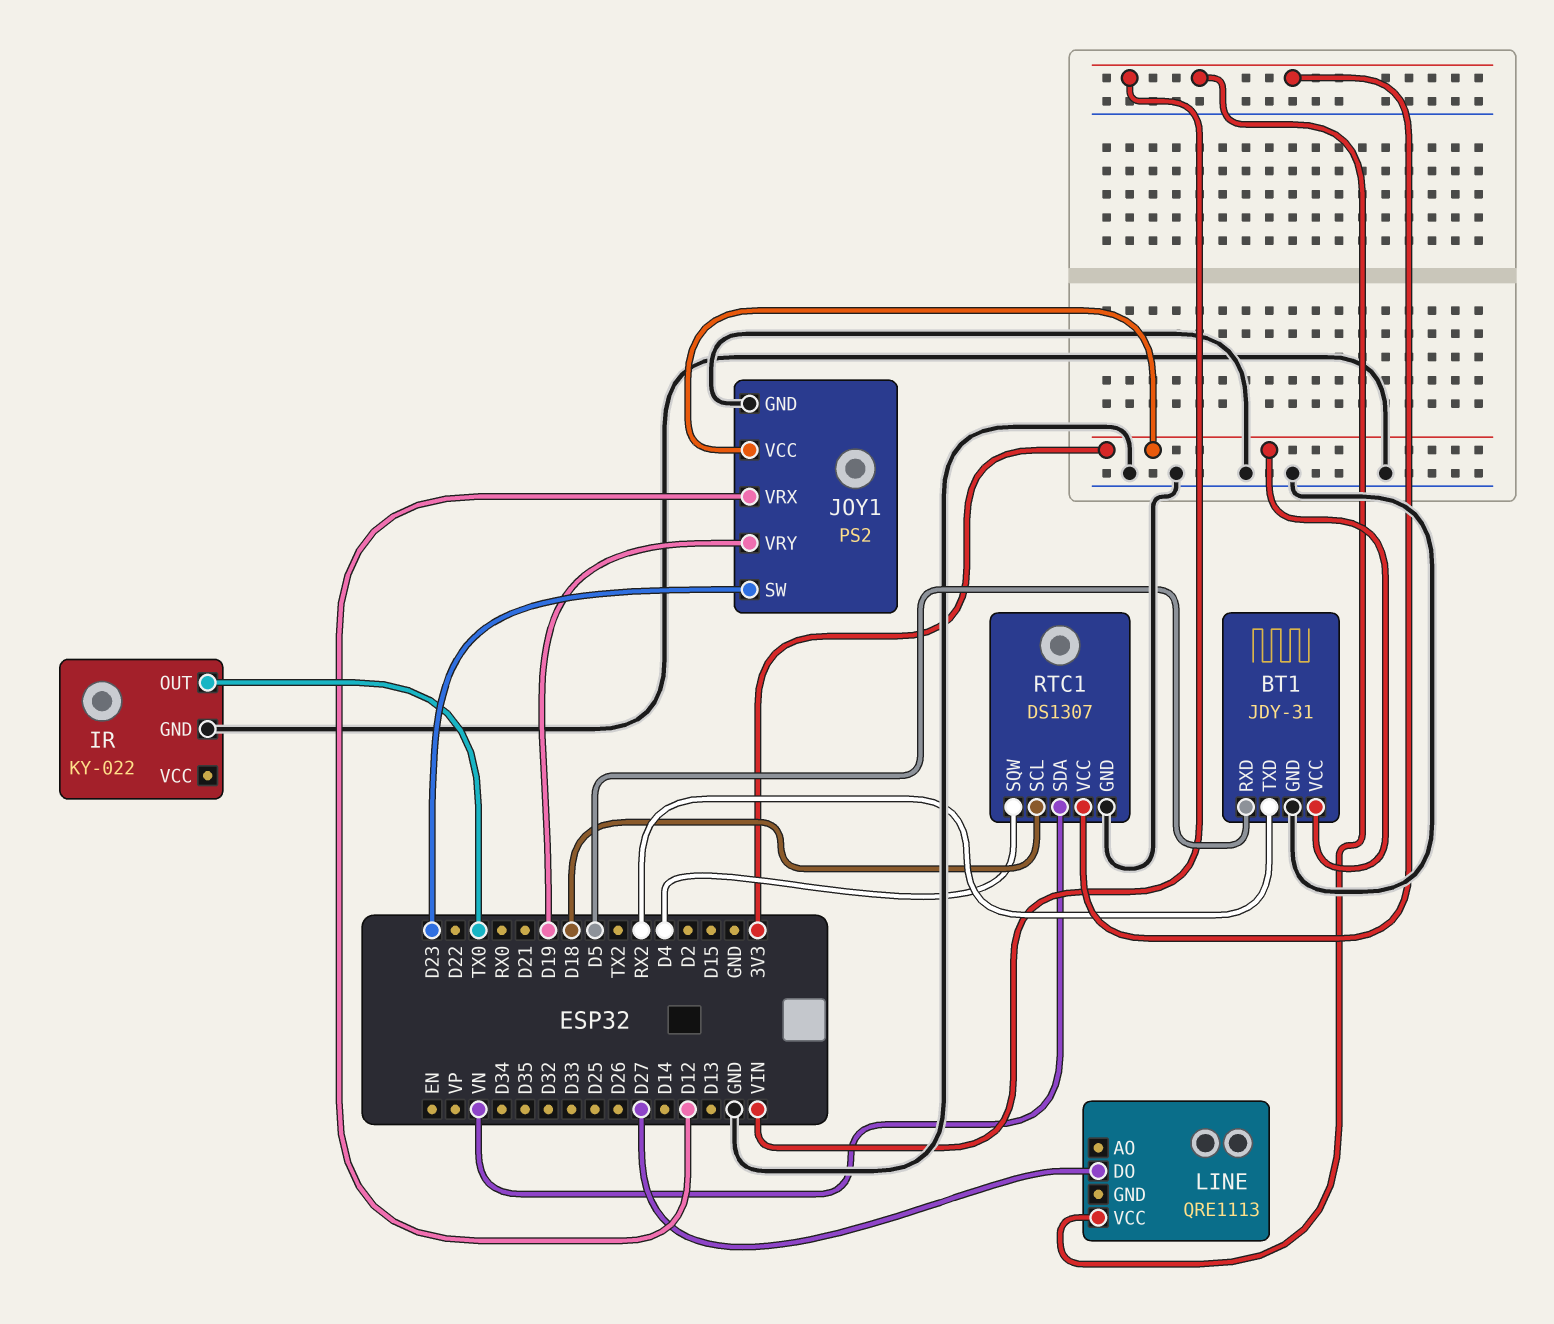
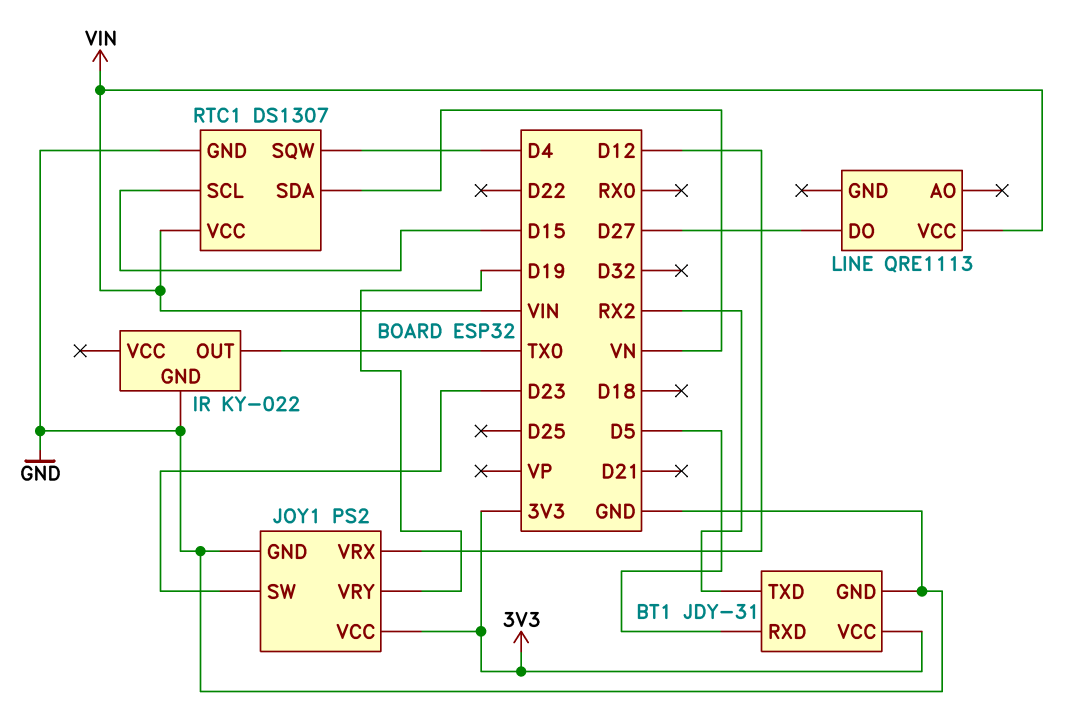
RTC1 pin SCL: D18 -> D15

